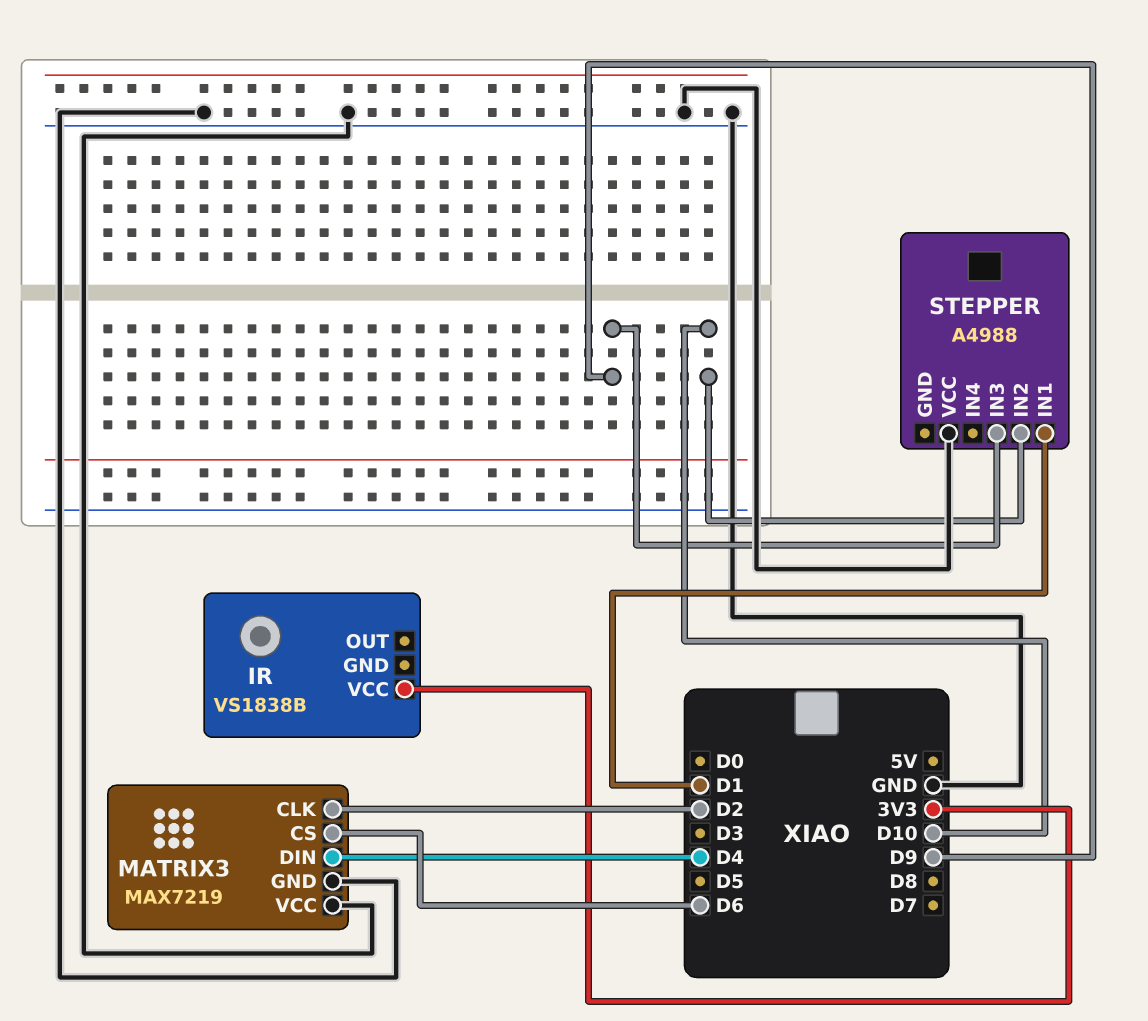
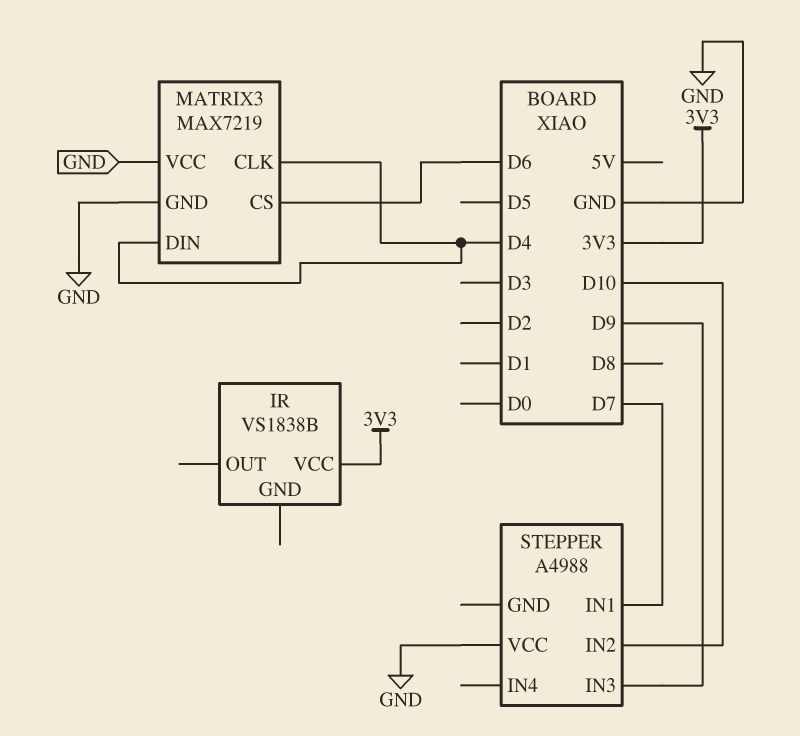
MATRIX3 pin CLK: D2 -> D4
STEPPER pin IN1: D1 -> D7

